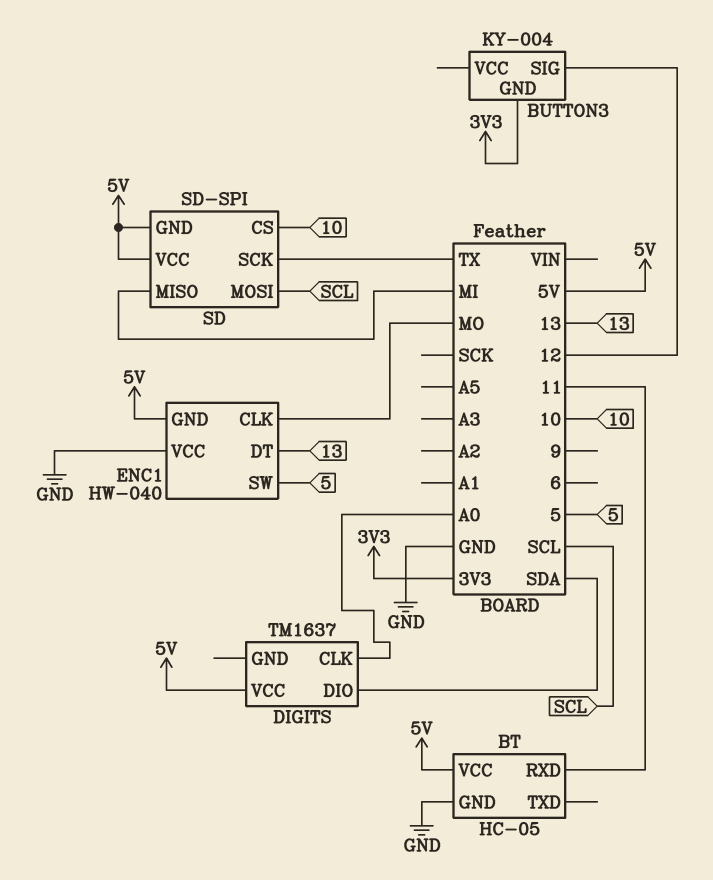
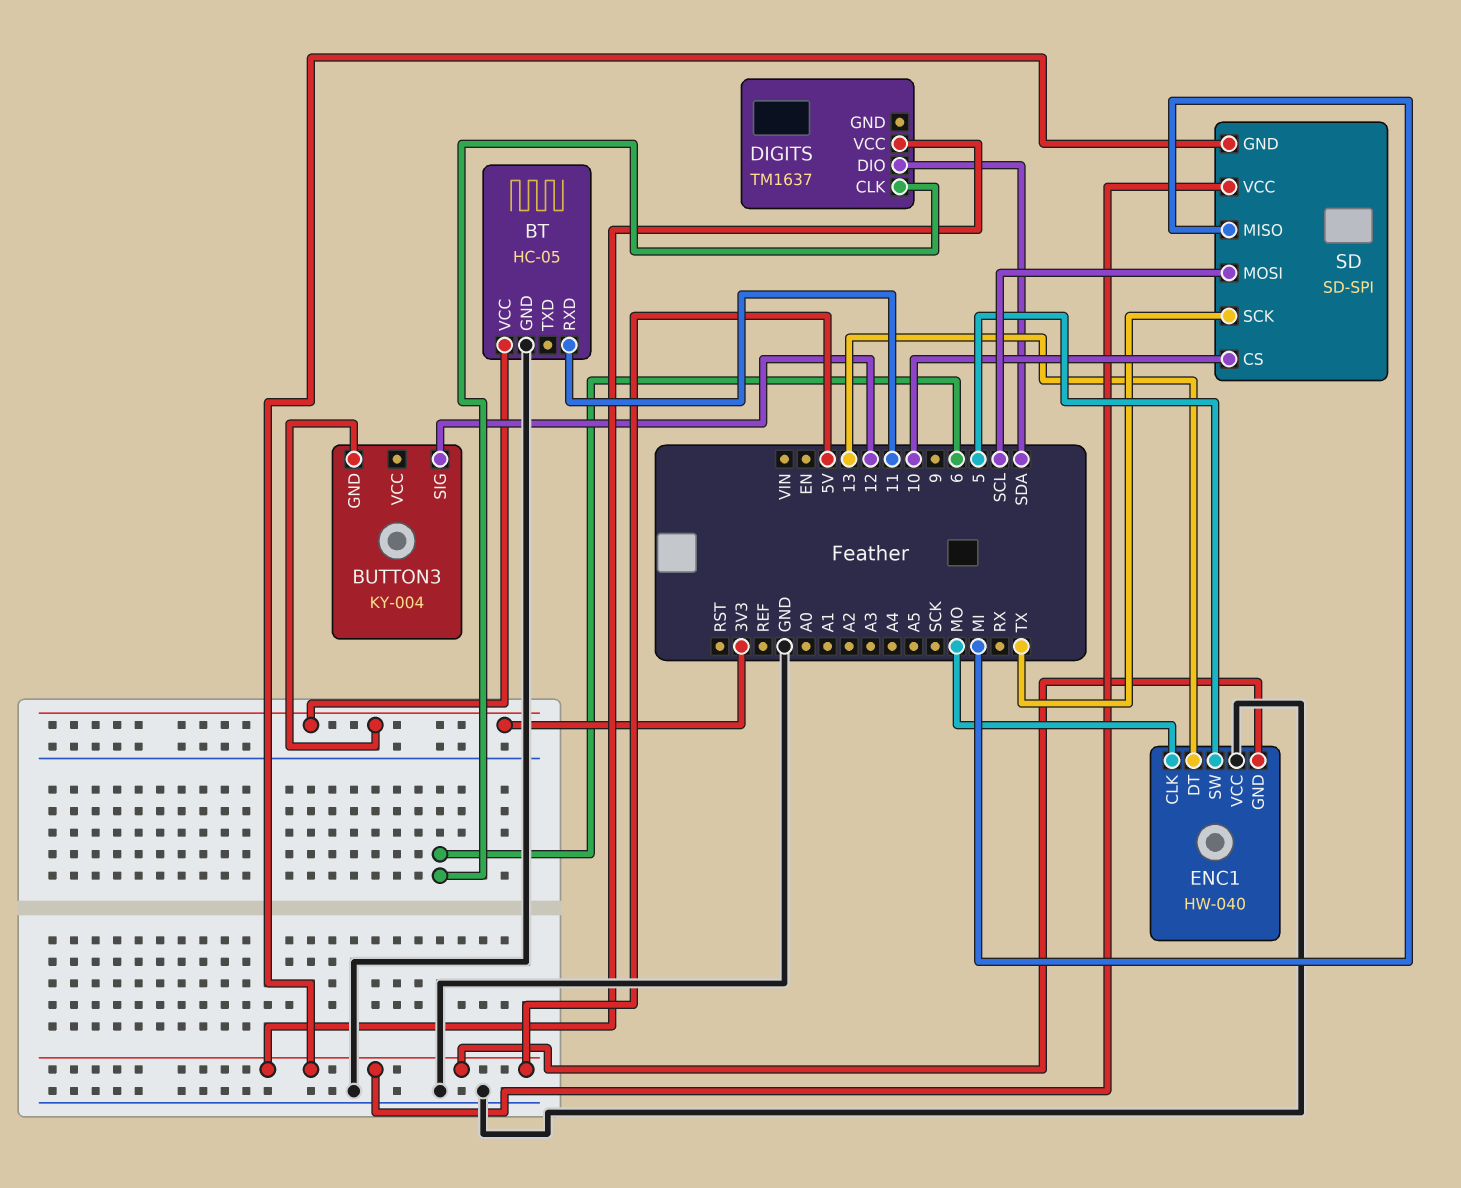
BT pin VCC: 5V -> 3V3
DIGITS pin CLK: A0 -> 6

